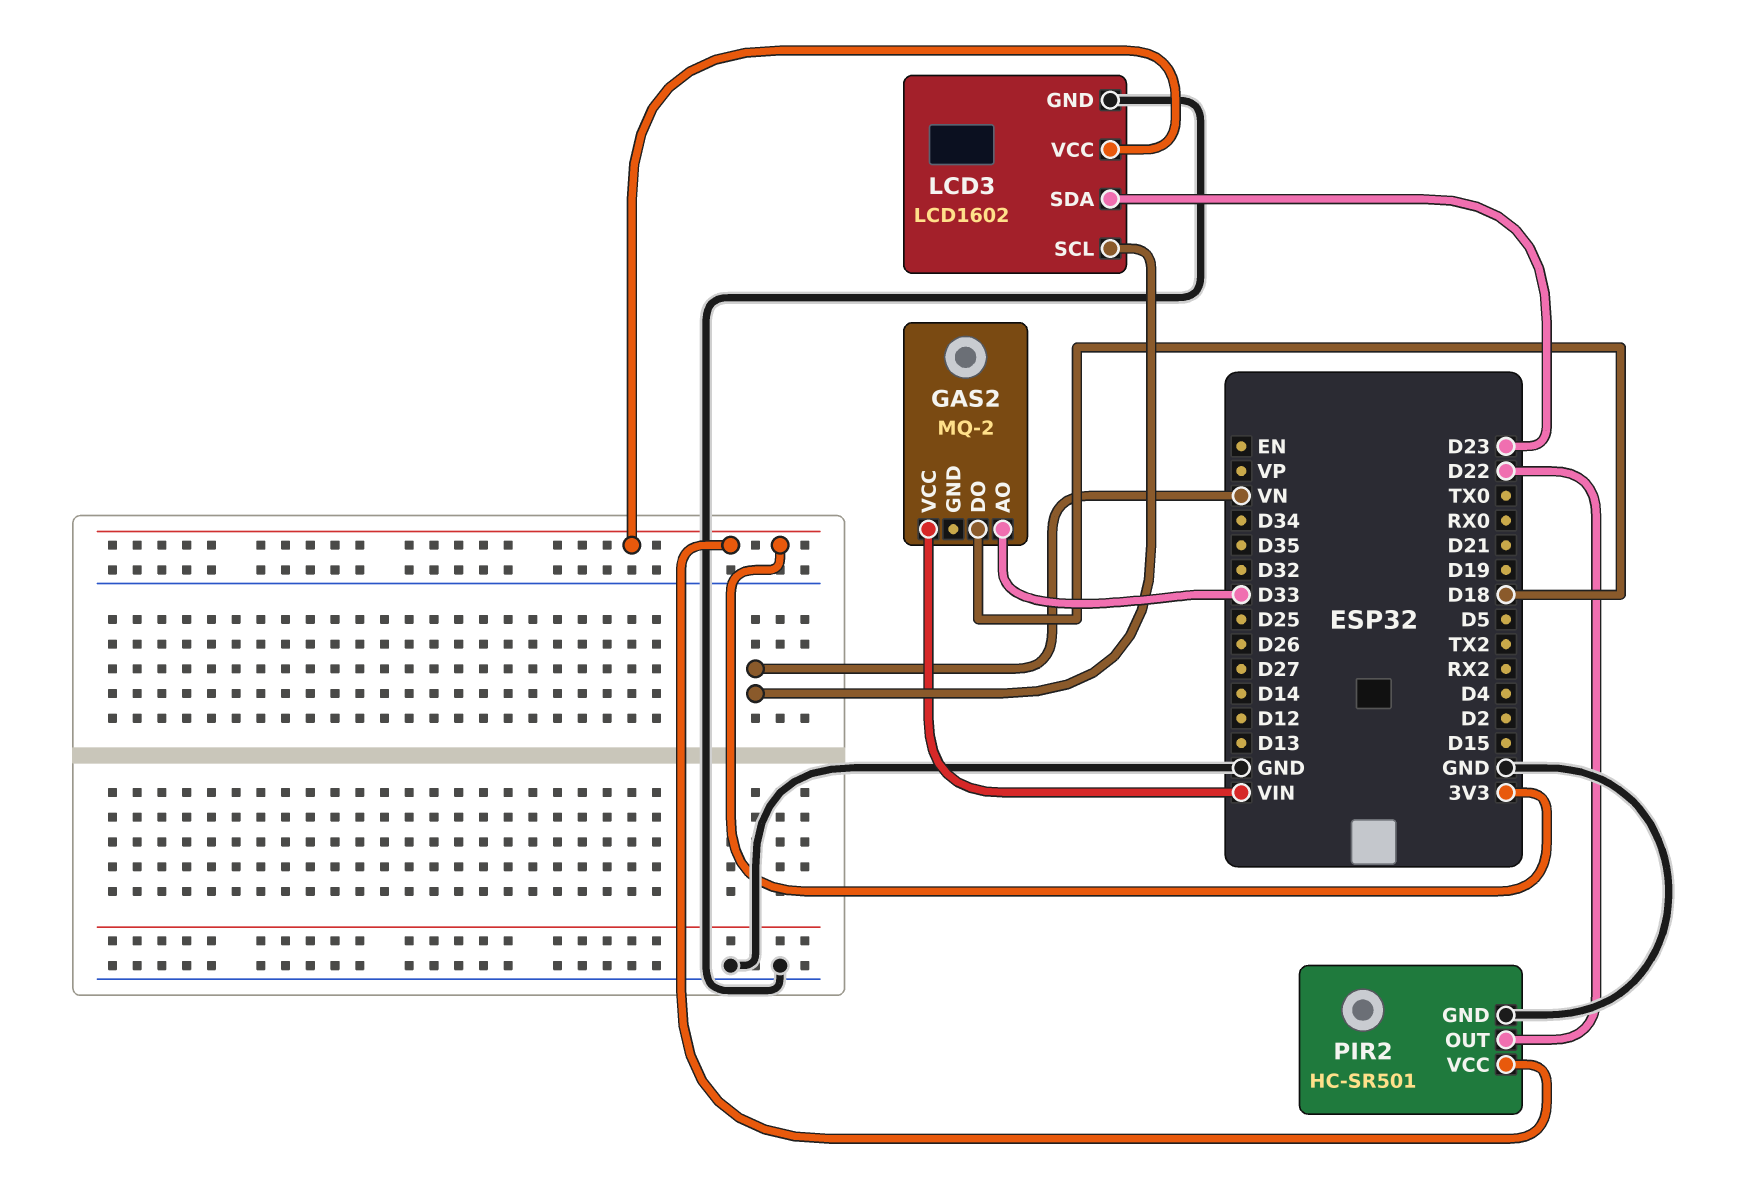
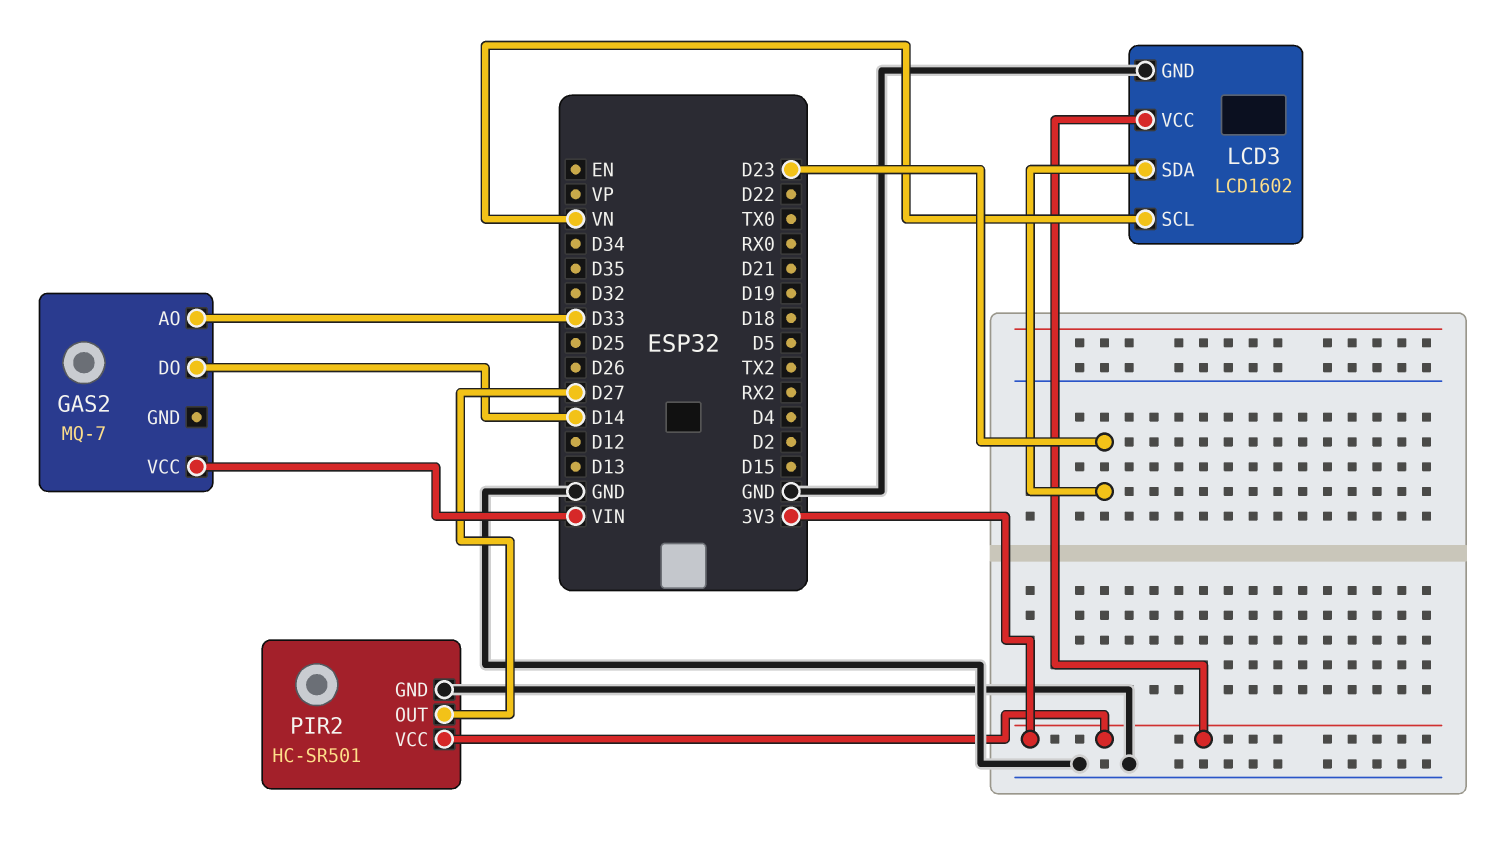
GAS2: MQ-2 -> MQ-7
GAS2 pin DO: D18 -> D14
PIR2 pin OUT: D22 -> D27

